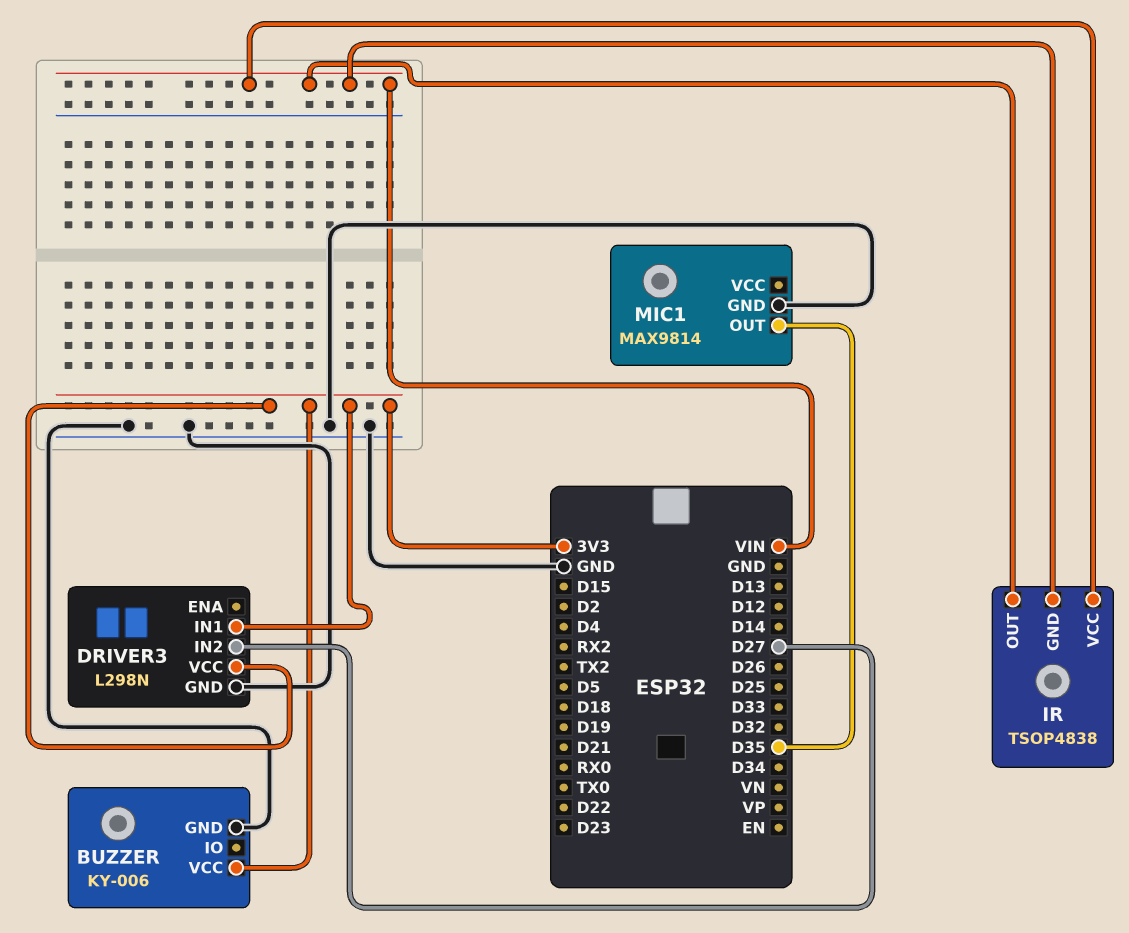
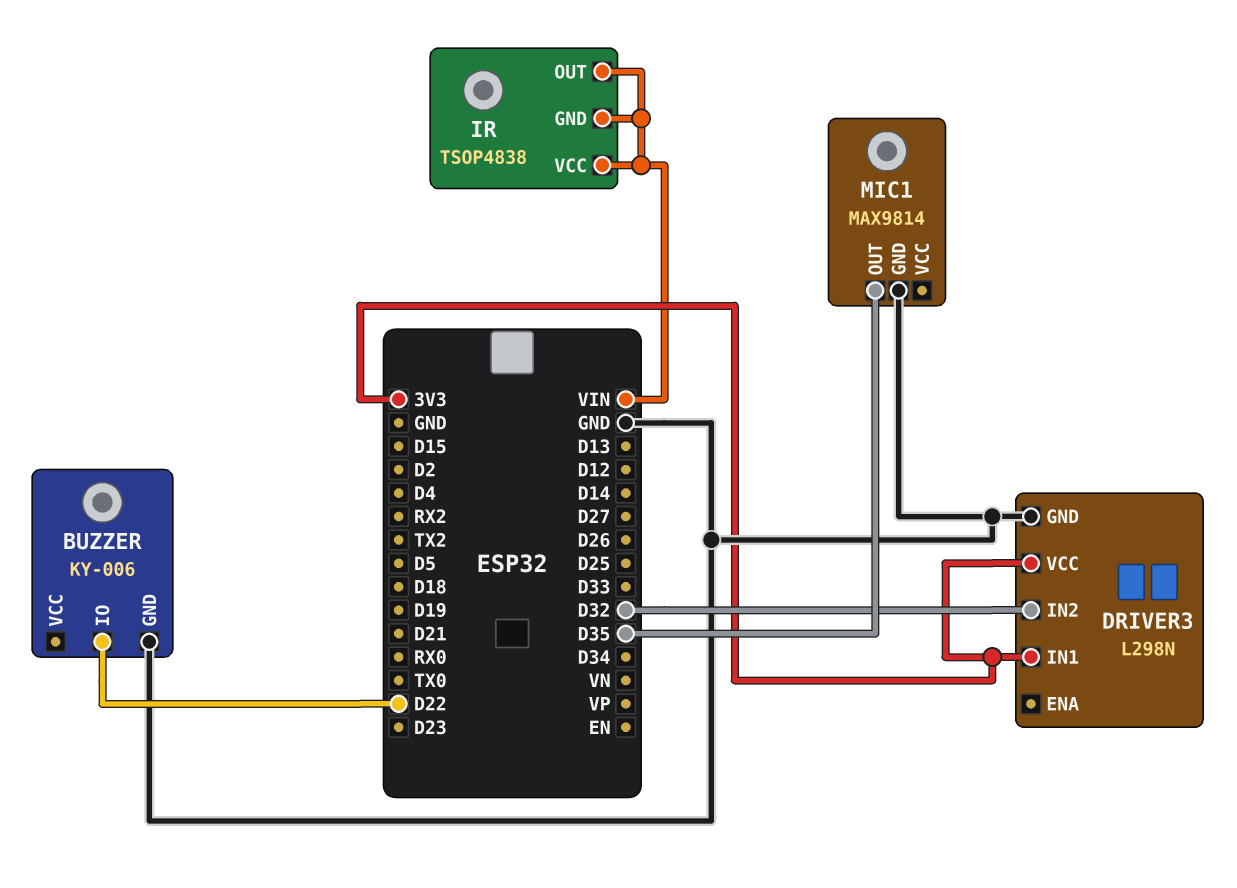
BUZZER pin IO: none -> D22
BUZZER pin VCC: 3V3 -> none
DRIVER3 pin IN2: D27 -> D32

